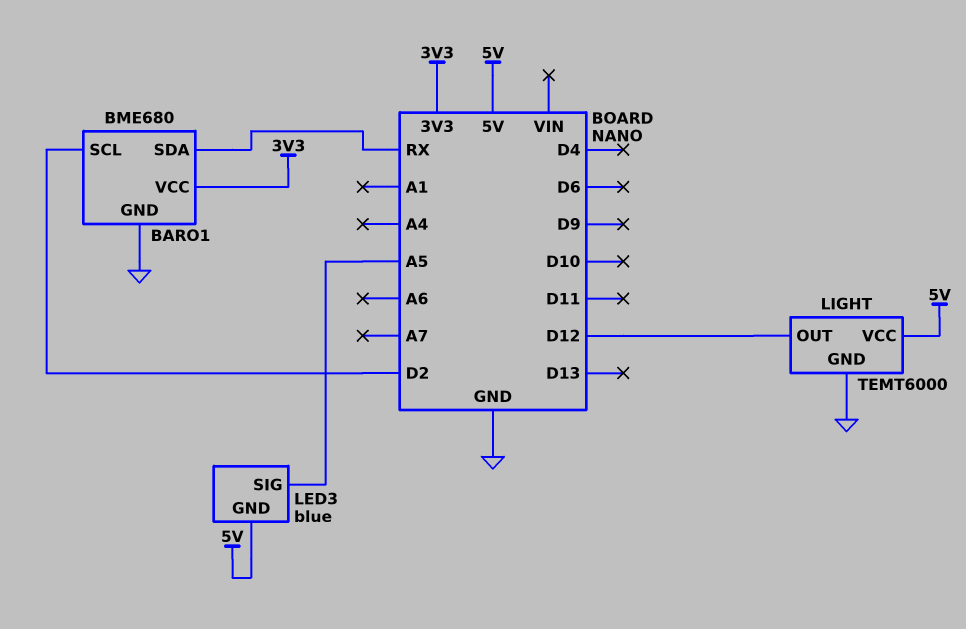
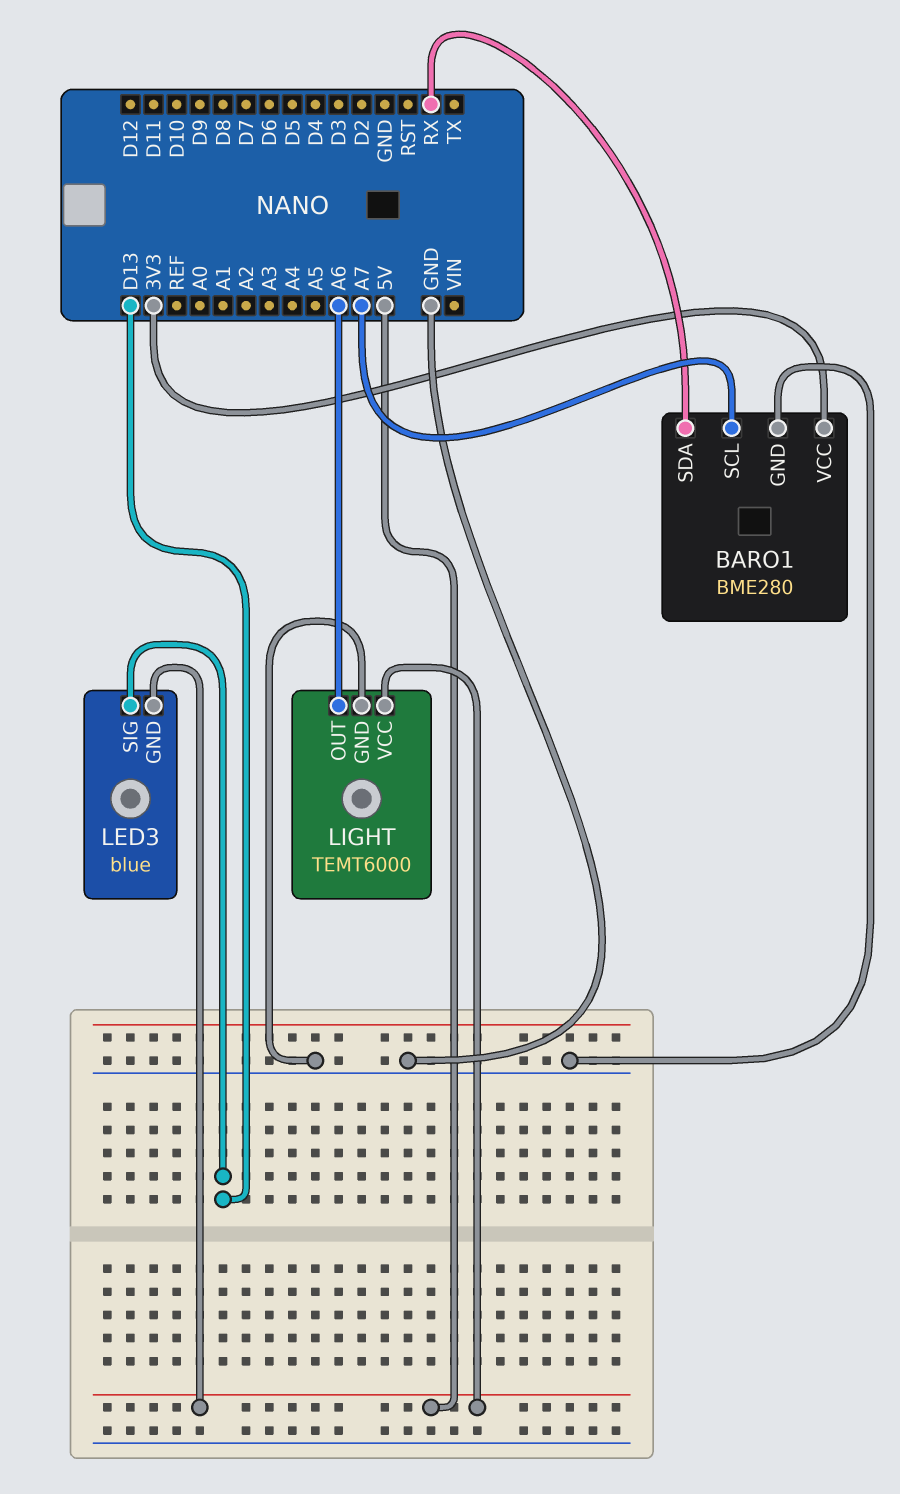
BARO1: BME680 -> BME280
BARO1 pin SCL: D2 -> A7
LED3 pin SIG: A5 -> D13
LIGHT pin OUT: D12 -> A6

